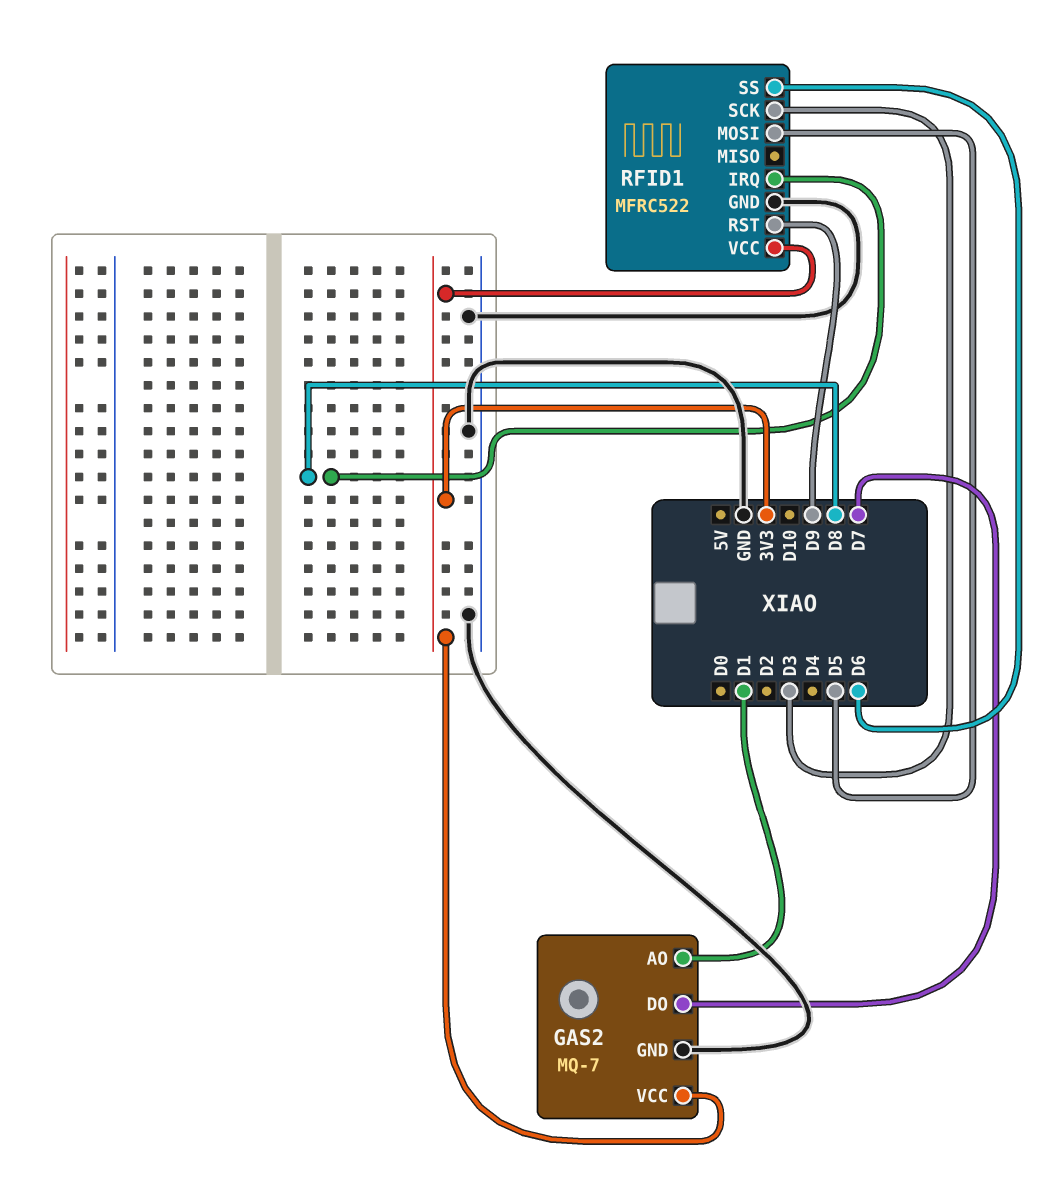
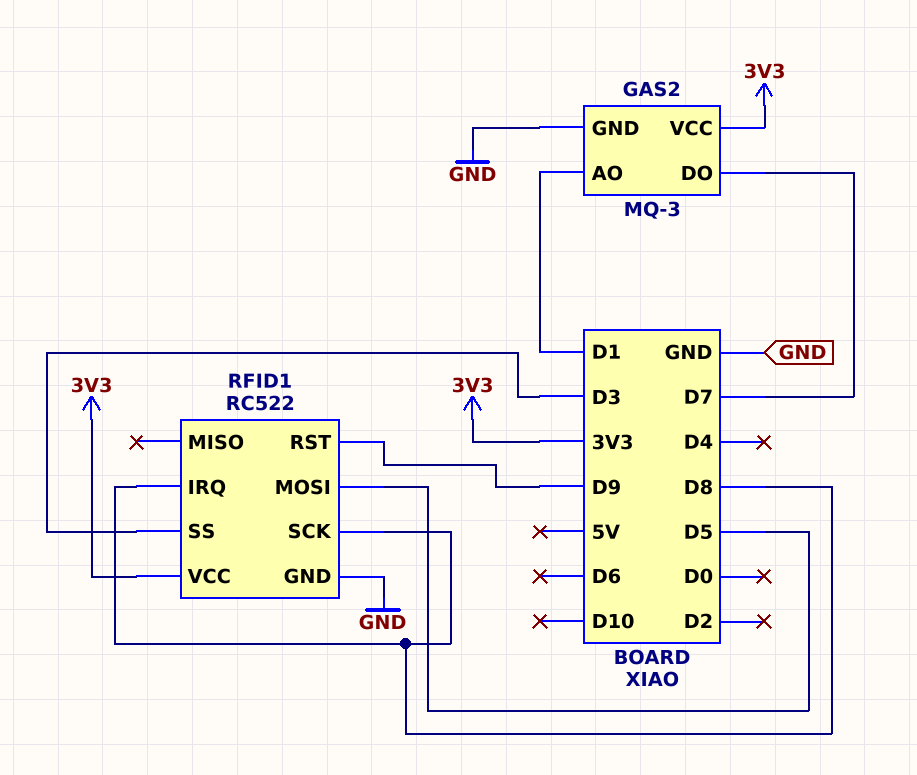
GAS2: MQ-7 -> MQ-3
RFID1: MFRC522 -> RC522
RFID1 pin SCK: D3 -> D8
RFID1 pin SS: D6 -> D3

